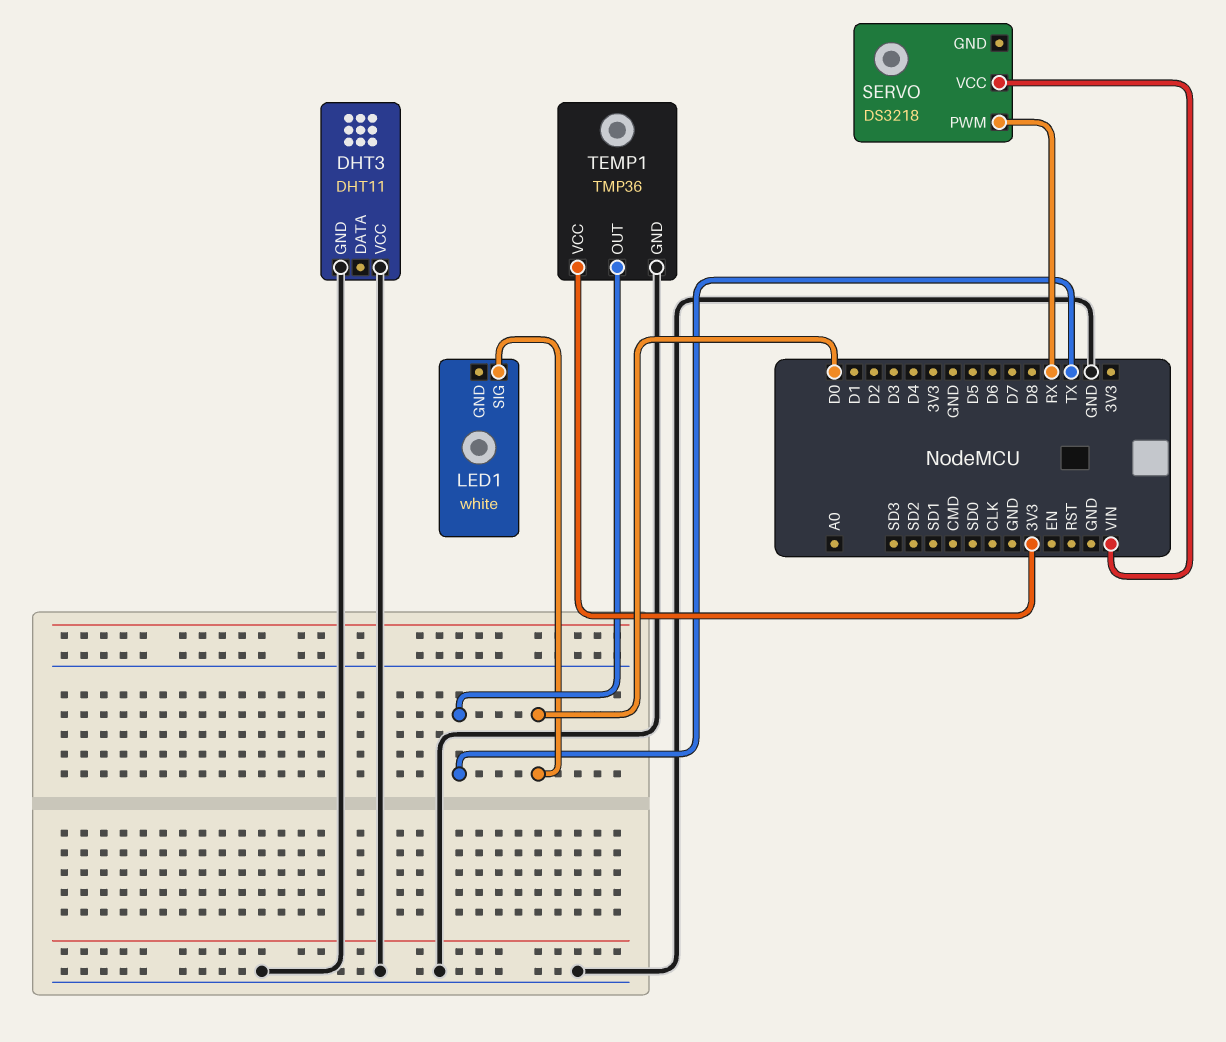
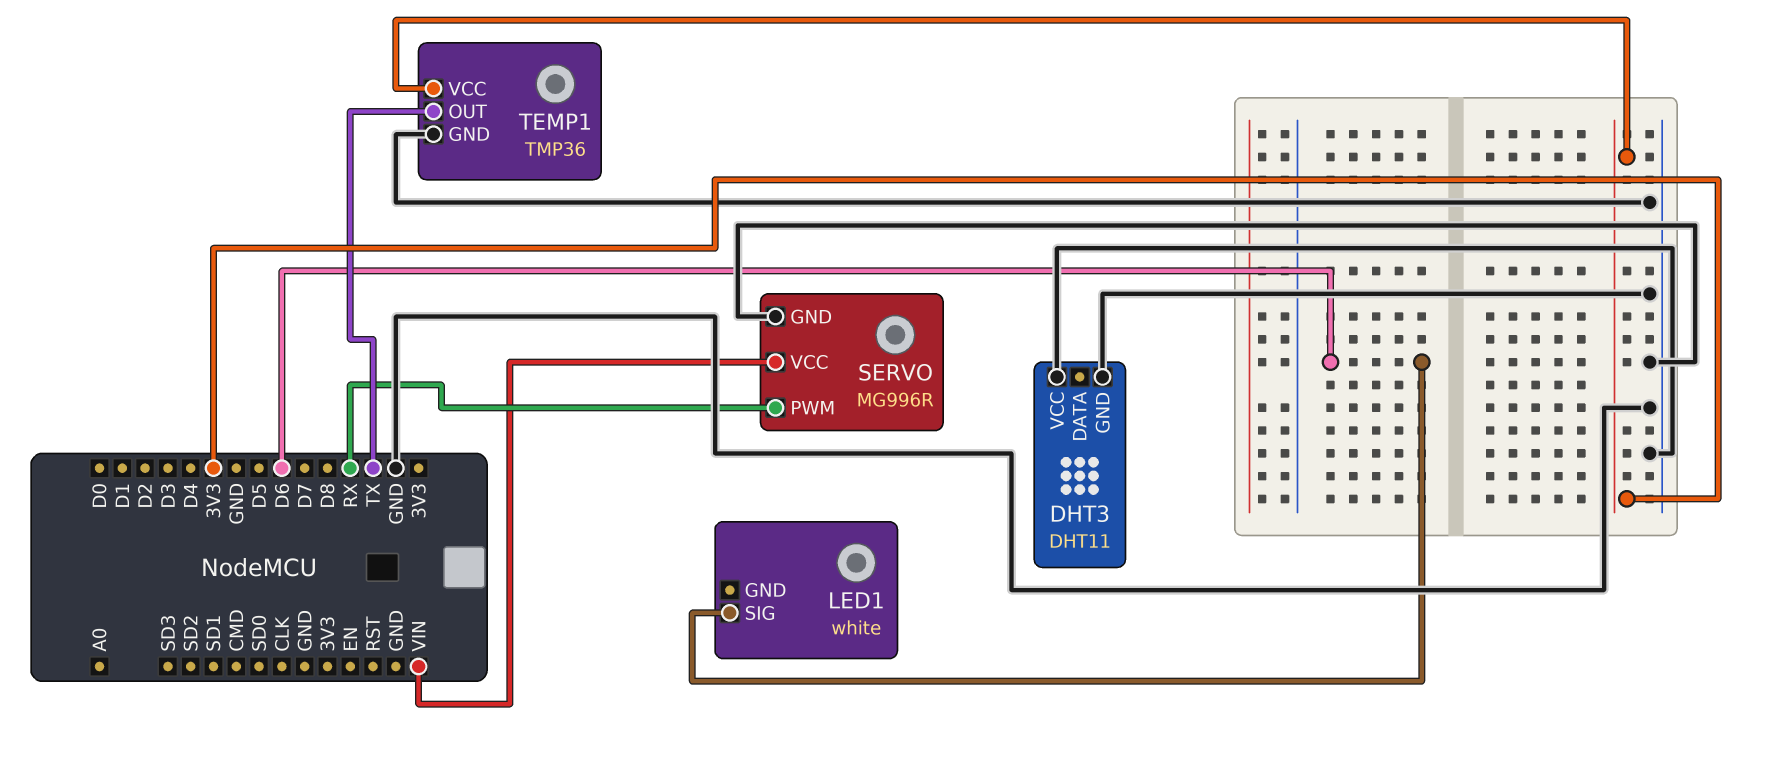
LED1 pin SIG: D0 -> D6
SERVO: DS3218 -> MG996R
SERVO pin GND: none -> GND

